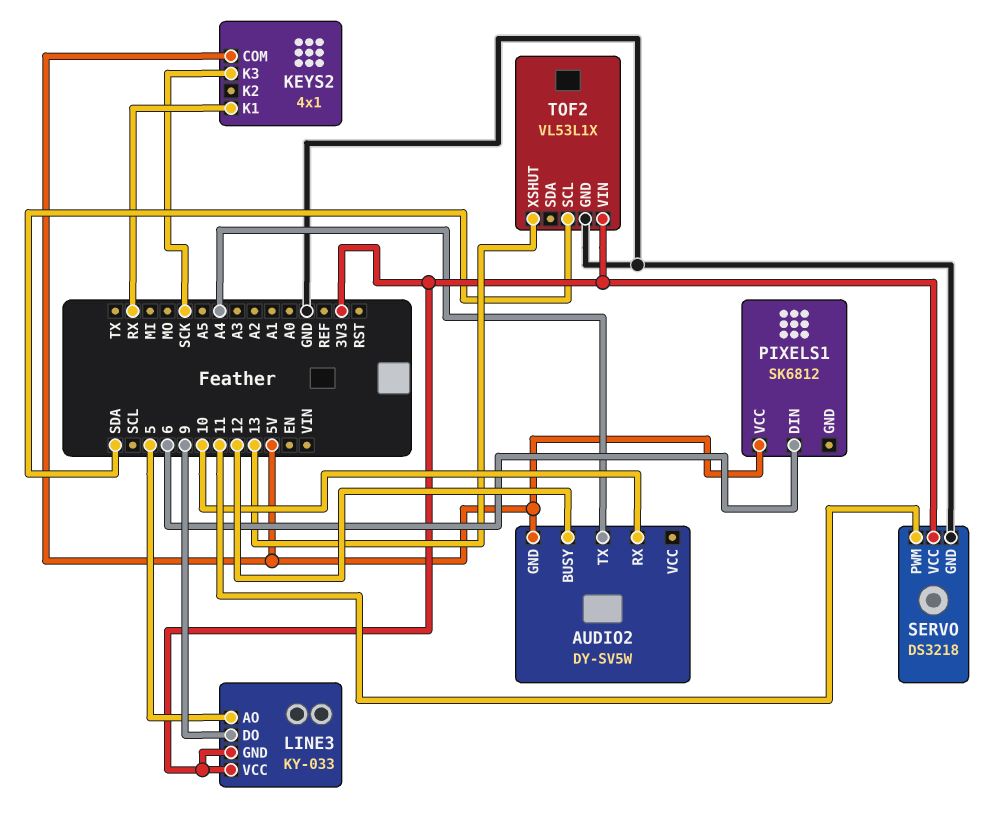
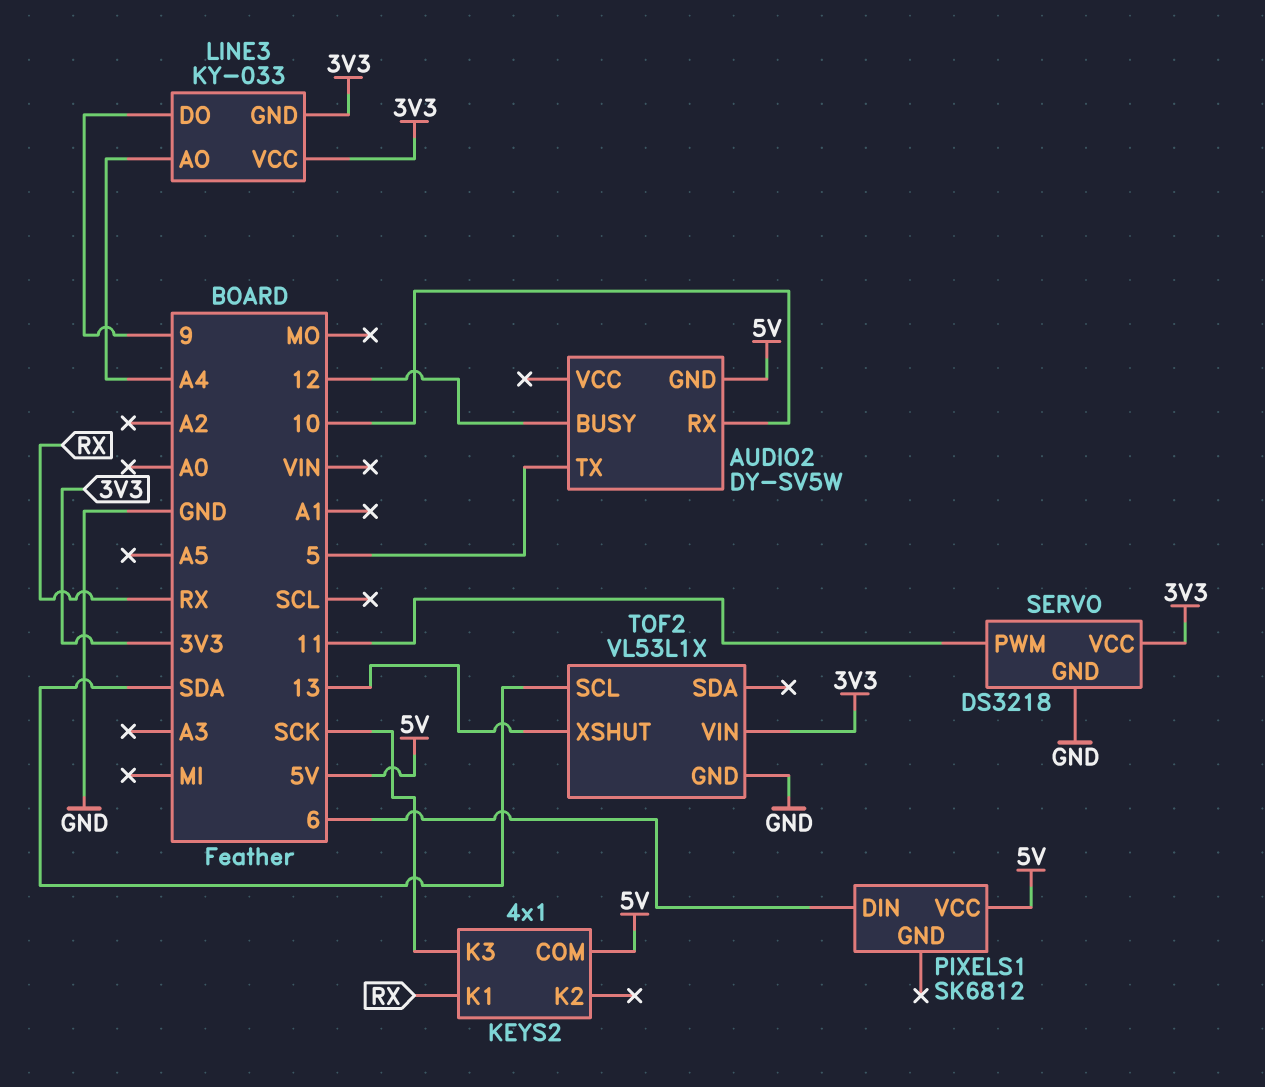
AUDIO2 pin TX: A4 -> 5
LINE3 pin AO: 5 -> A4

